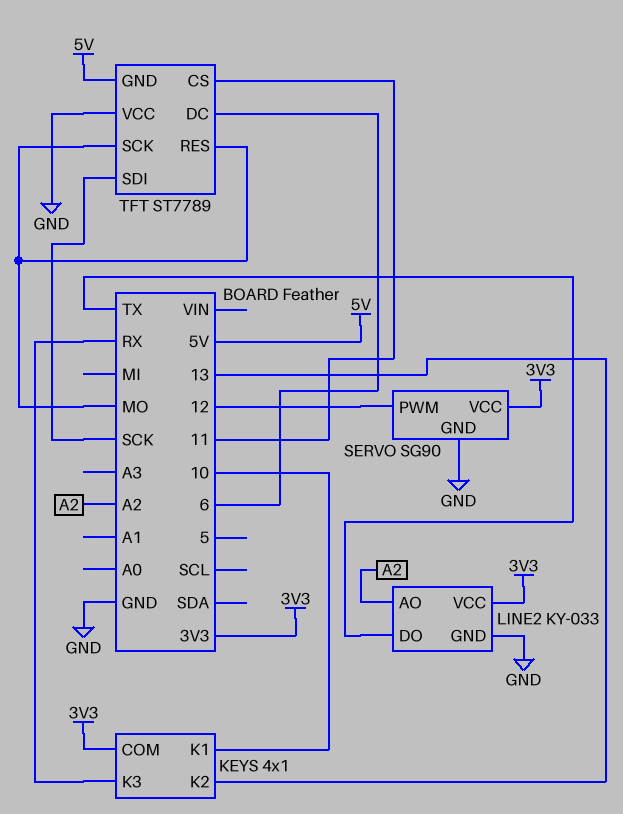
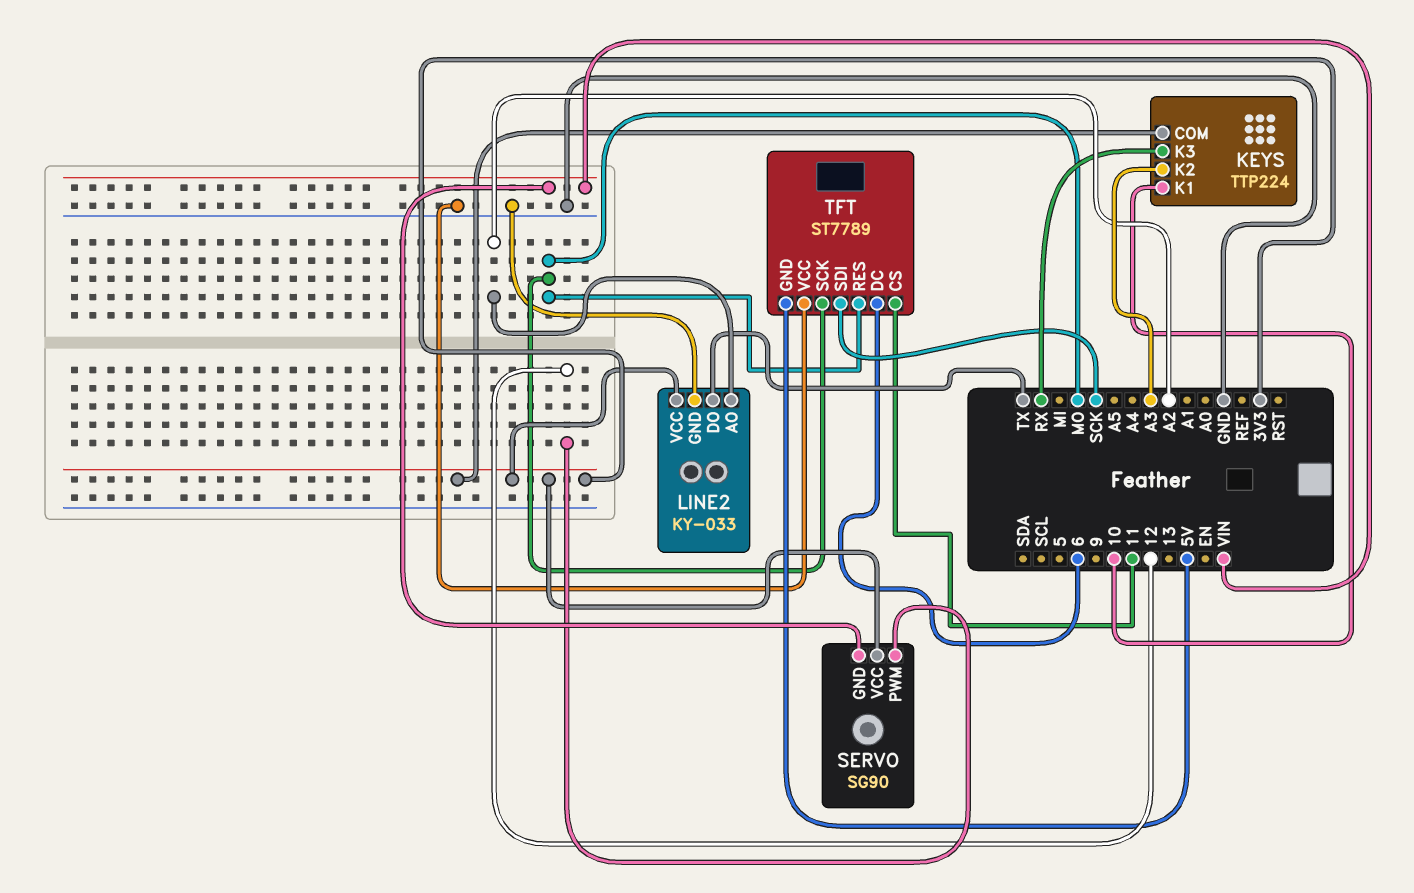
KEYS: 4x1 -> TTP224
KEYS pin K2: 13 -> A3
SERVO pin GND: GND -> VIN

